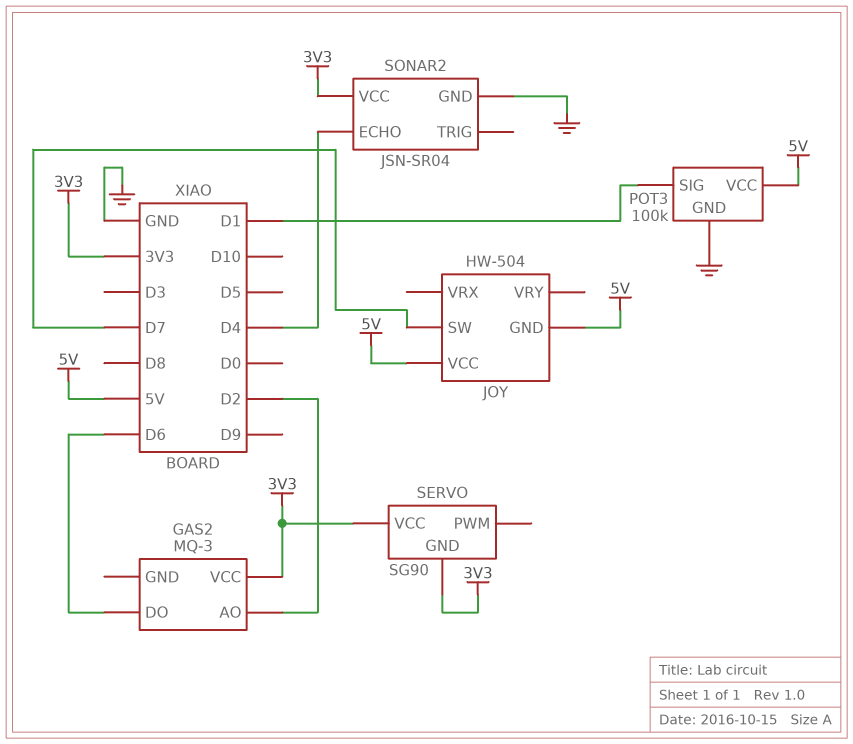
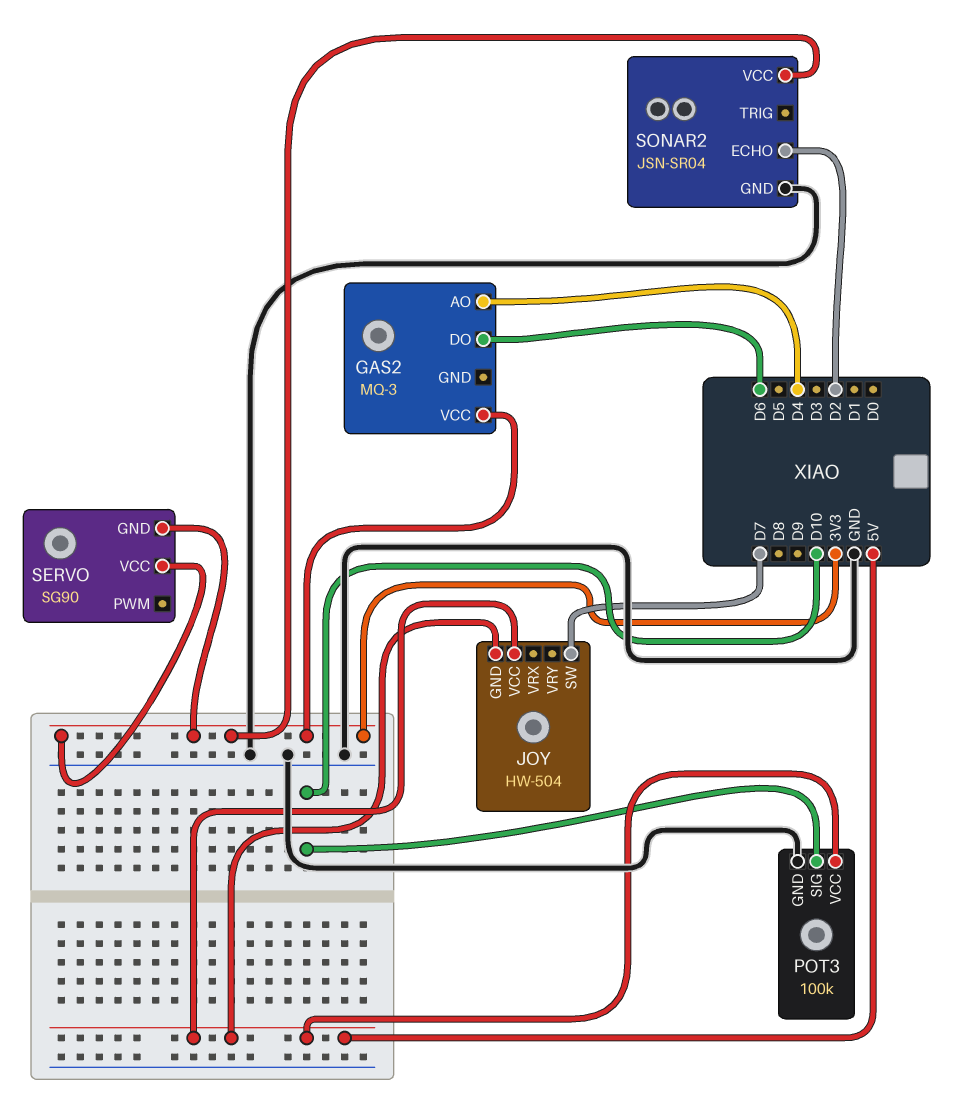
GAS2 pin AO: D2 -> D4
POT3 pin SIG: D1 -> D10
SONAR2 pin ECHO: D4 -> D2

